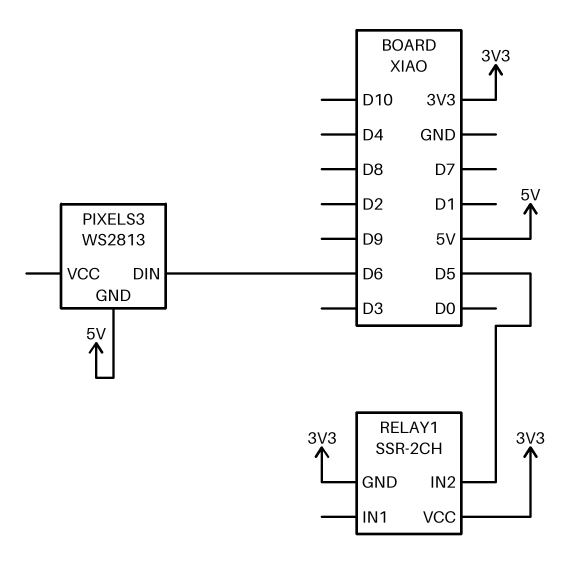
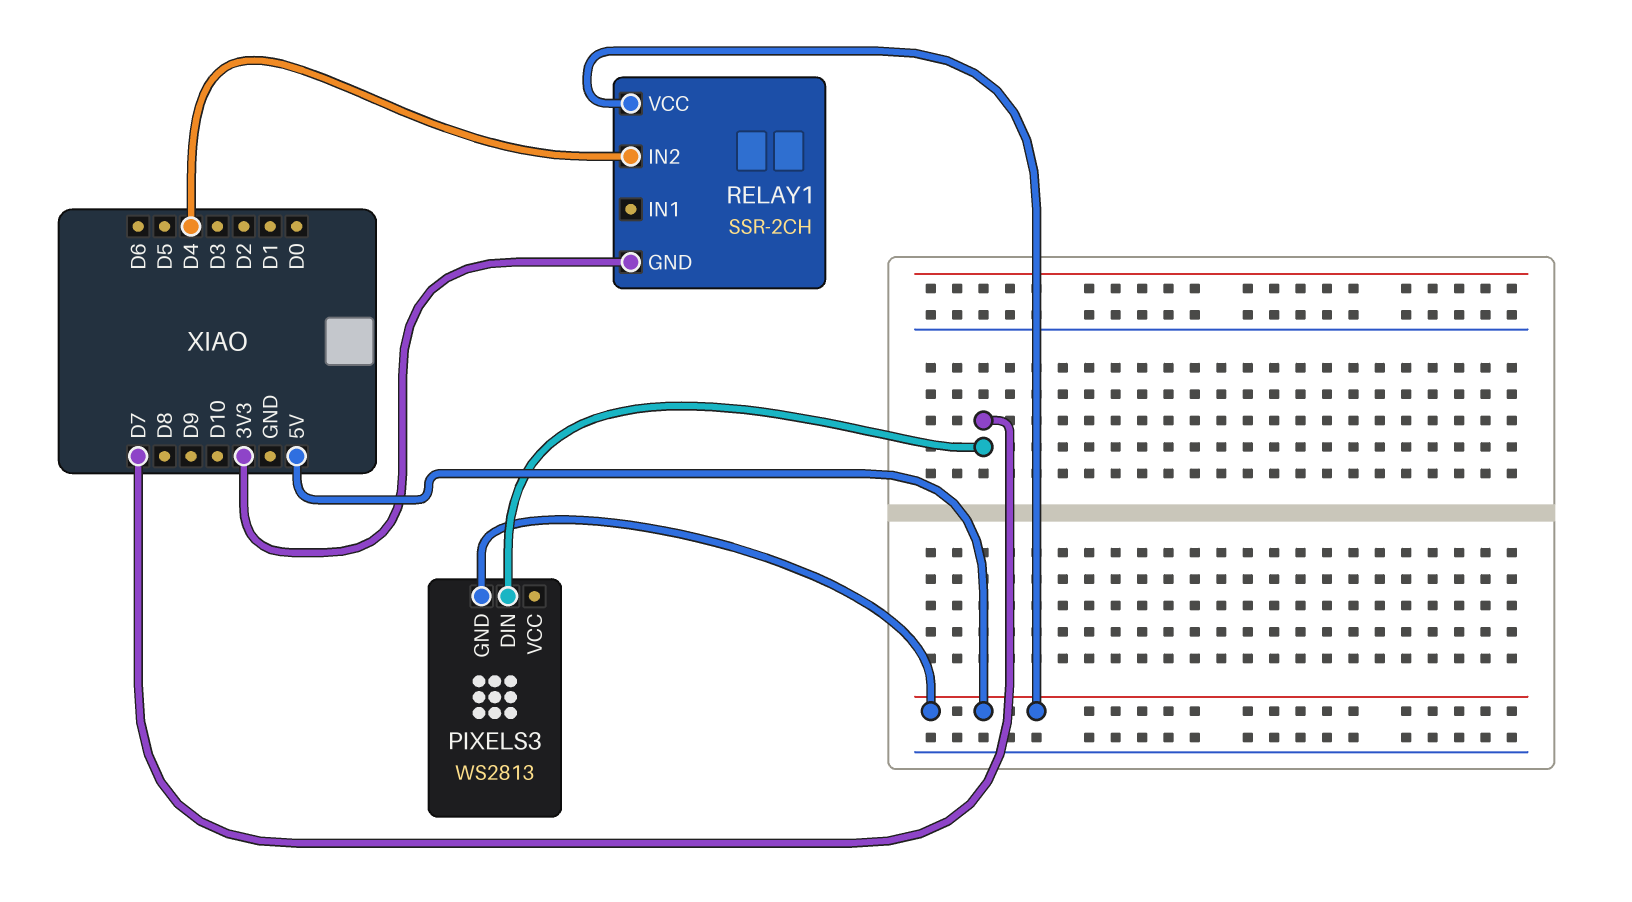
PIXELS3 pin DIN: D6 -> D7
RELAY1 pin IN2: D5 -> D4
RELAY1 pin VCC: 3V3 -> 5V

